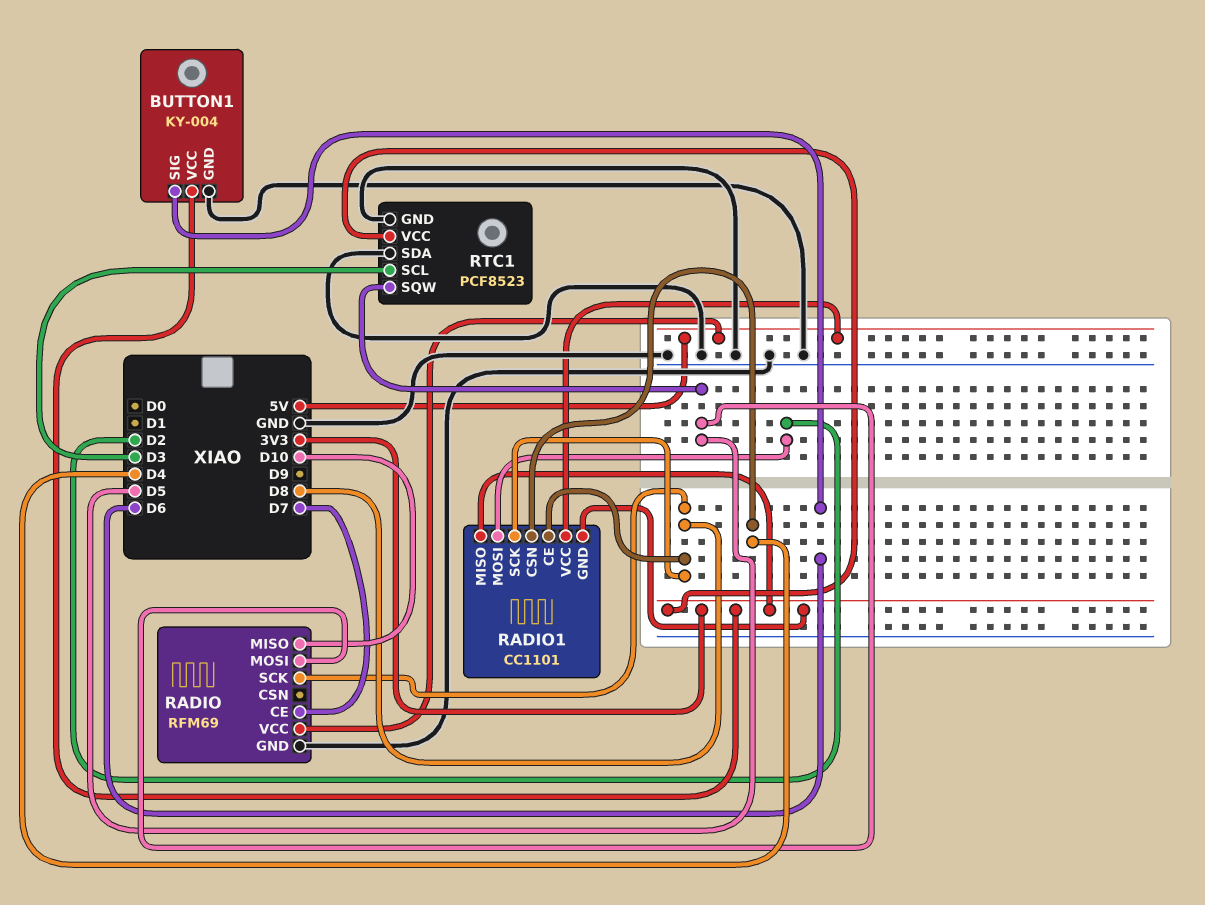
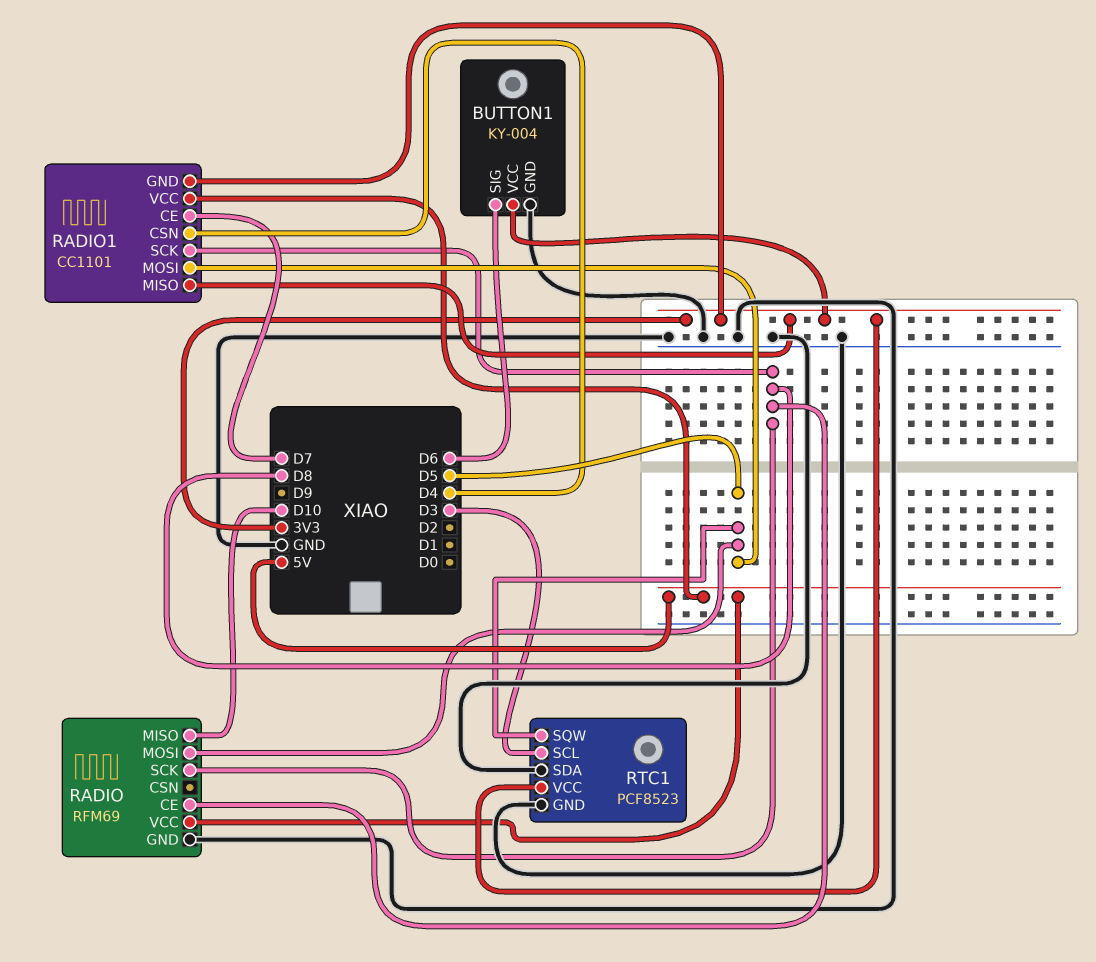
RADIO pin CE: D7 -> D8
RADIO1 pin CE: D8 -> D7
RADIO1 pin MOSI: D2 -> D5

